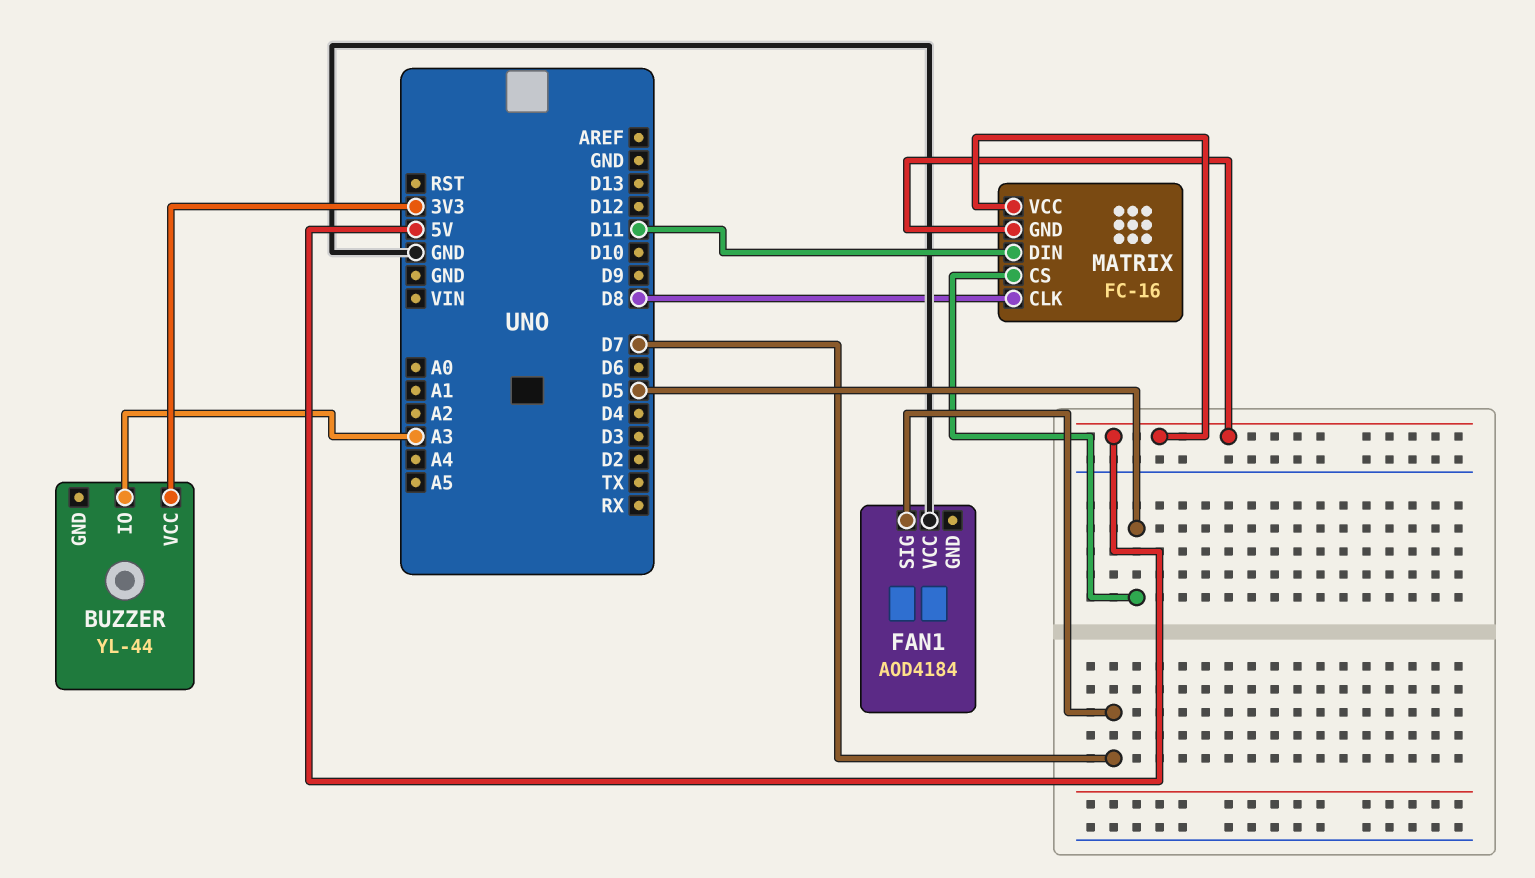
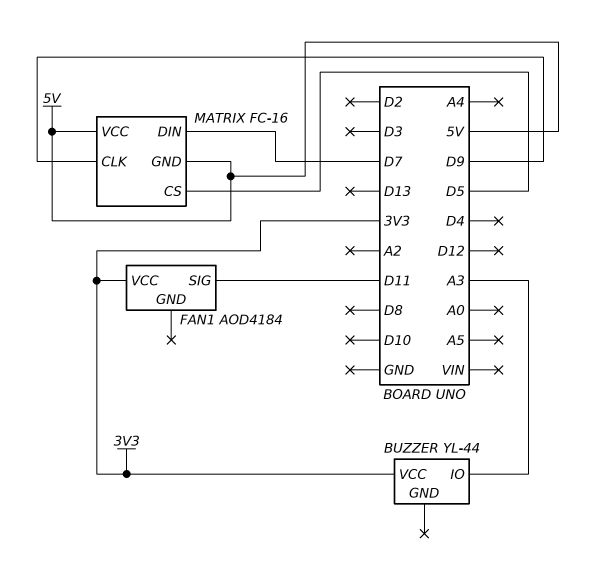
FAN1 pin SIG: D7 -> D11
FAN1 pin VCC: GND -> 3V3
MATRIX pin CLK: D8 -> D9
MATRIX pin DIN: D11 -> D7

